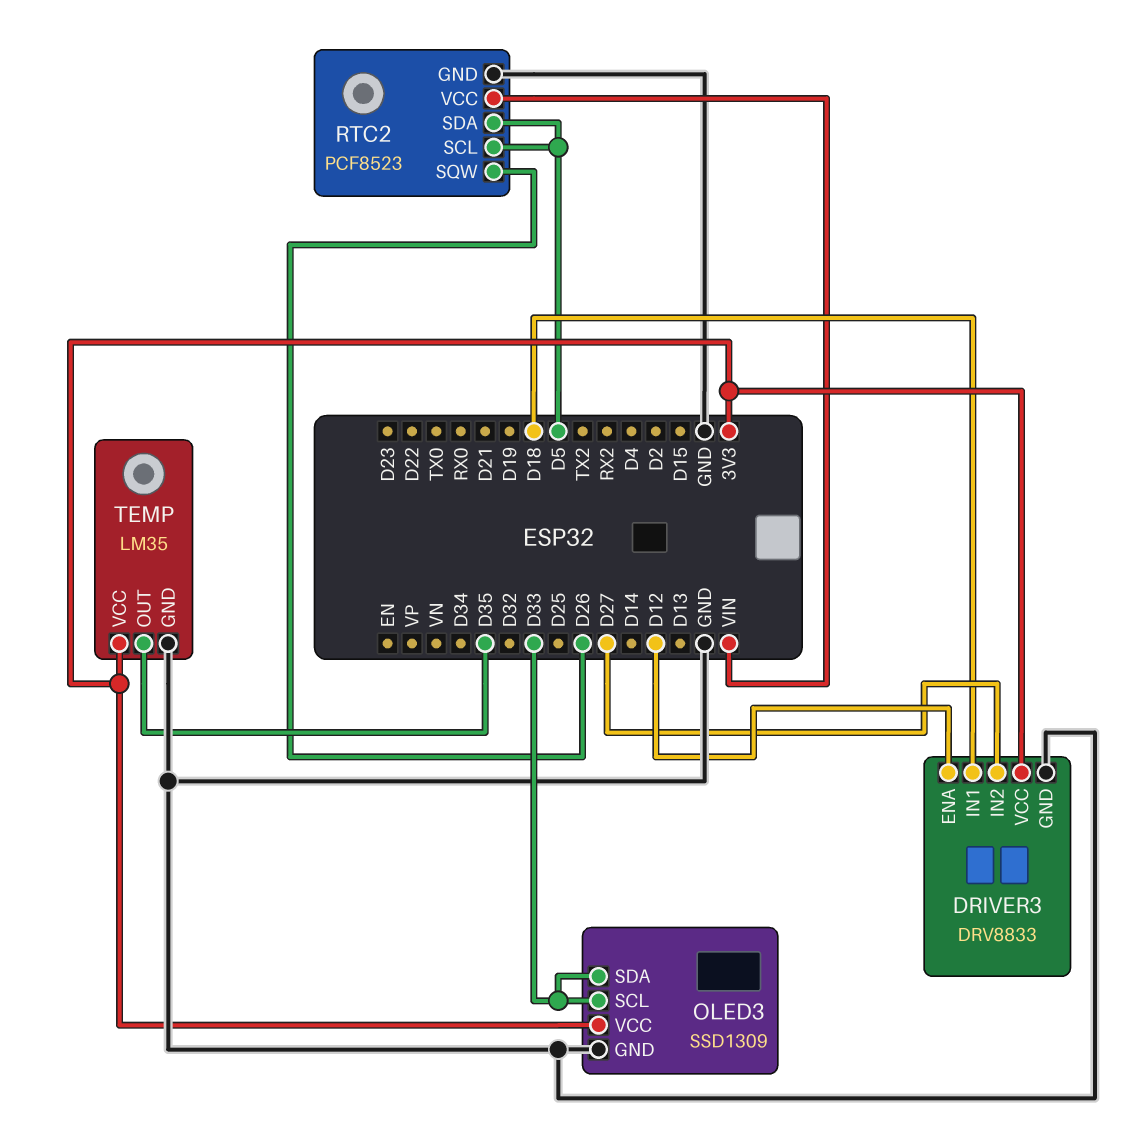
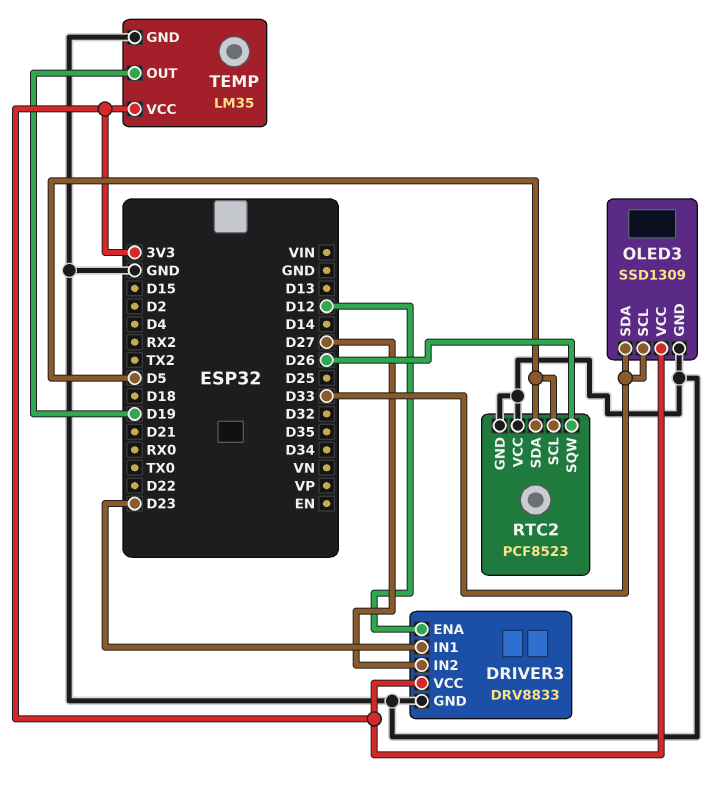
DRIVER3 pin IN1: D18 -> D23
RTC2 pin VCC: VIN -> GND
TEMP pin OUT: D35 -> D19

